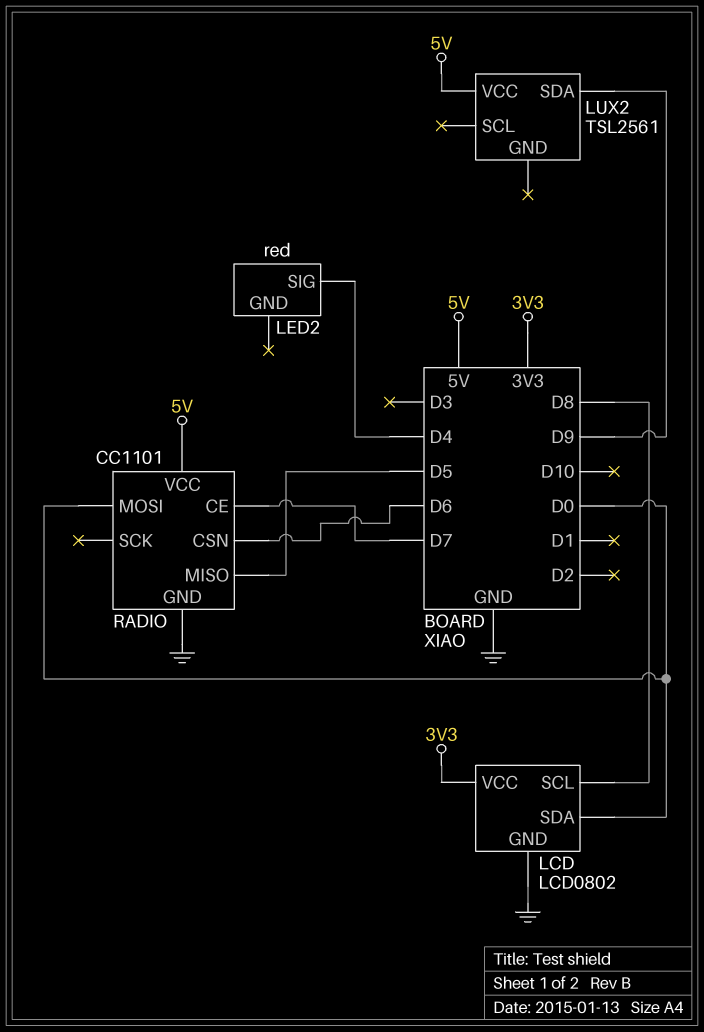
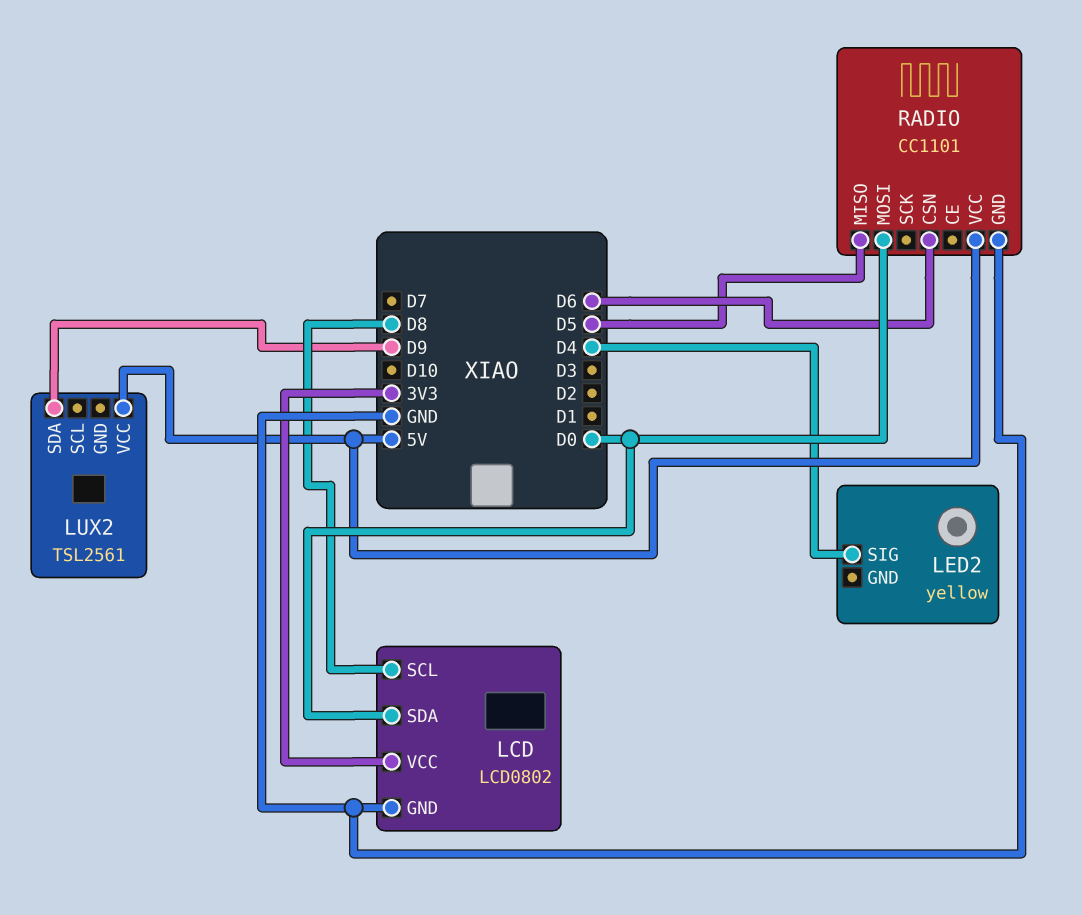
LED2: red -> yellow
RADIO pin CE: D7 -> none

